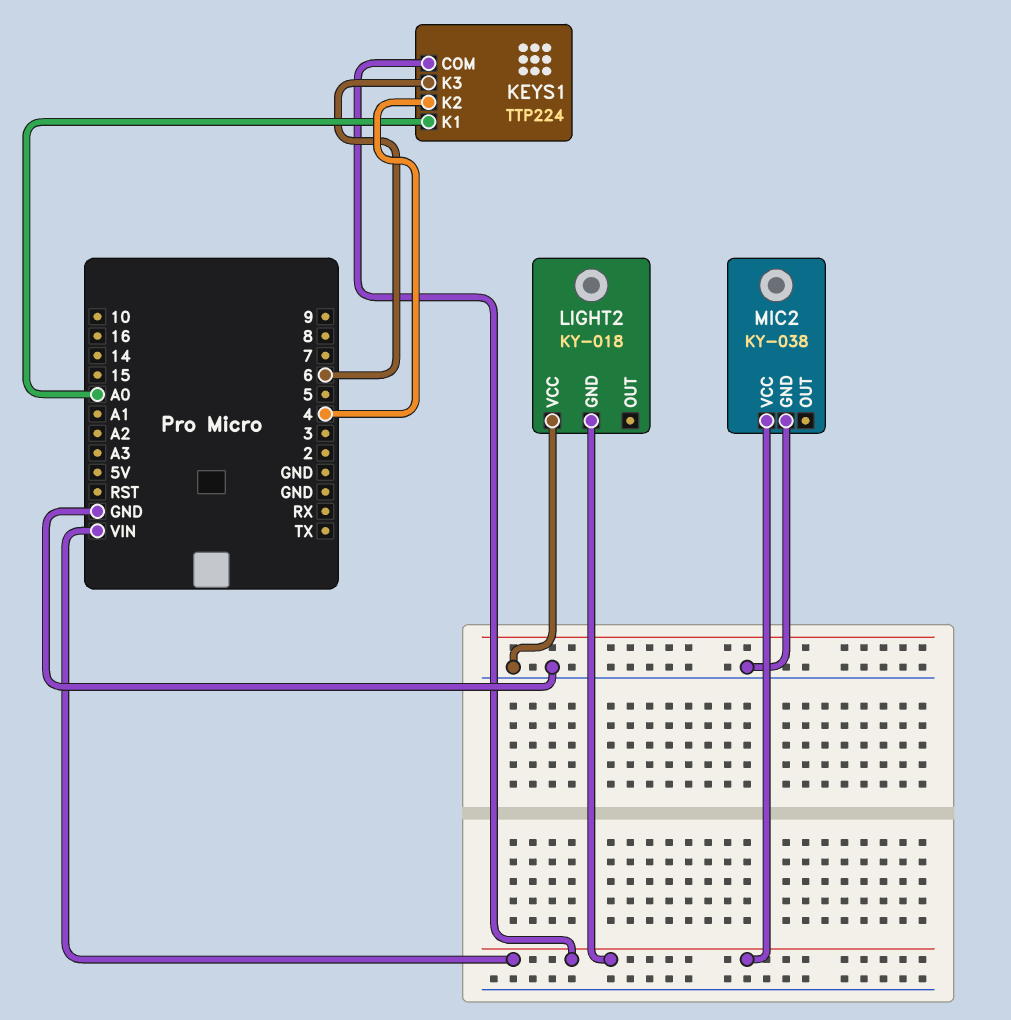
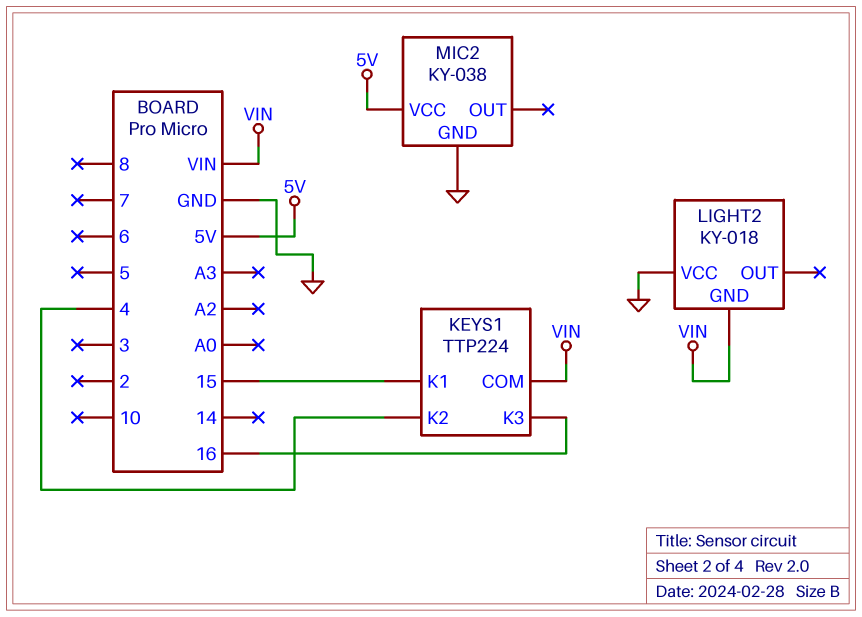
KEYS1 pin K1: A0 -> 15
KEYS1 pin K3: 6 -> 16
MIC2 pin VCC: VIN -> 5V

